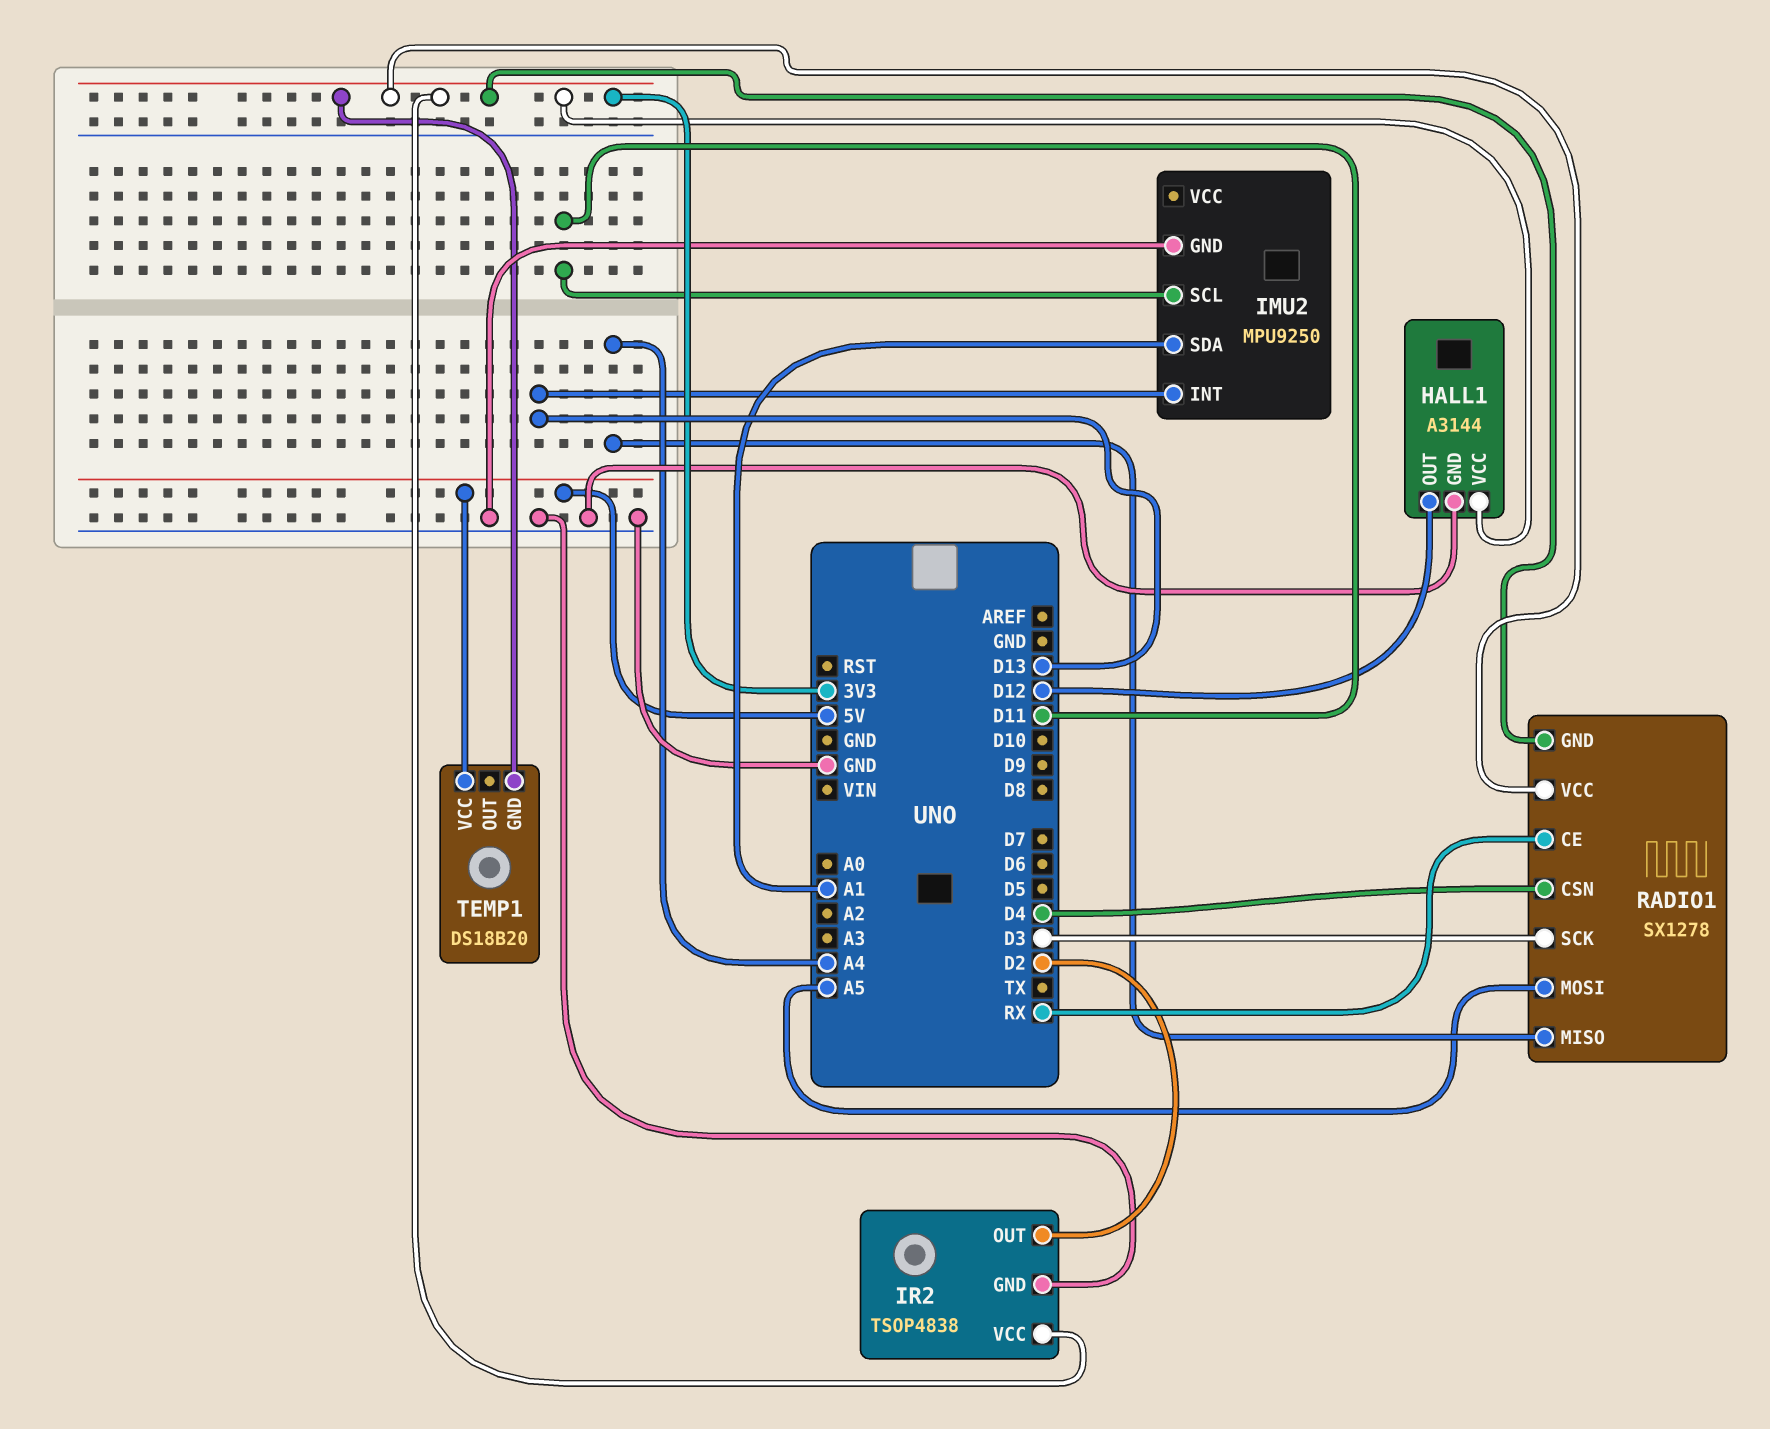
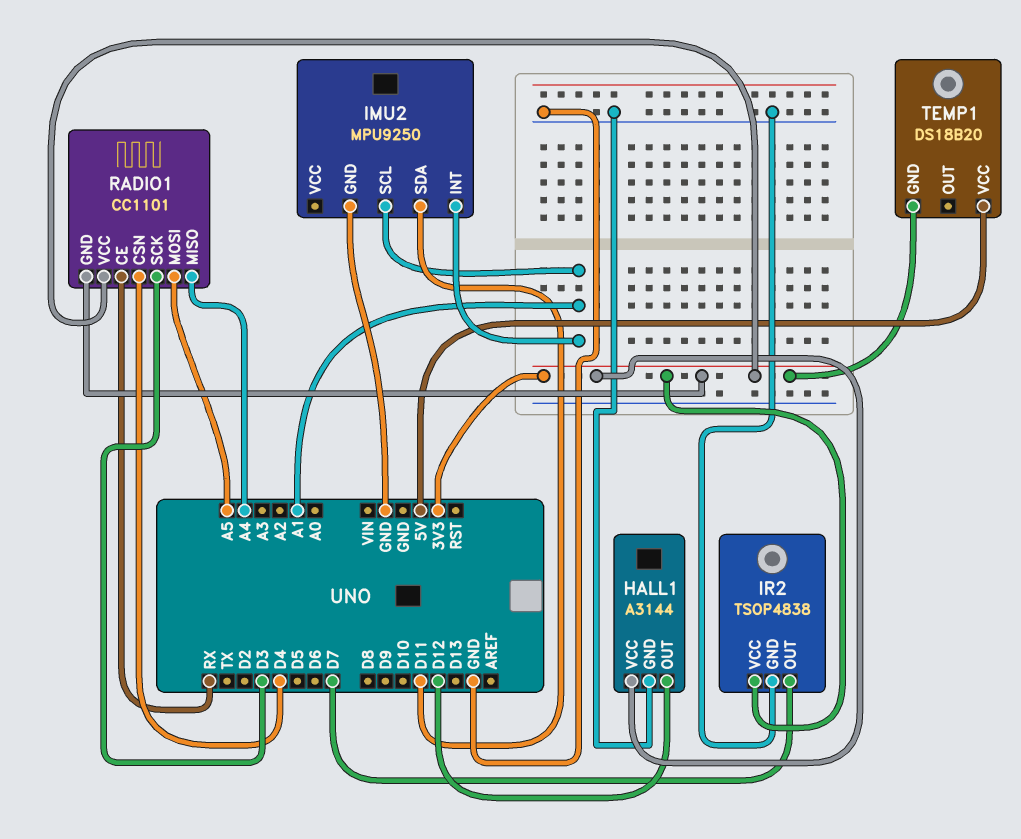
IMU2 pin INT: D13 -> A1
IMU2 pin SCL: D11 -> A1
IMU2 pin SDA: A1 -> D11
IR2 pin OUT: D2 -> D7
RADIO1: SX1278 -> CC1101

